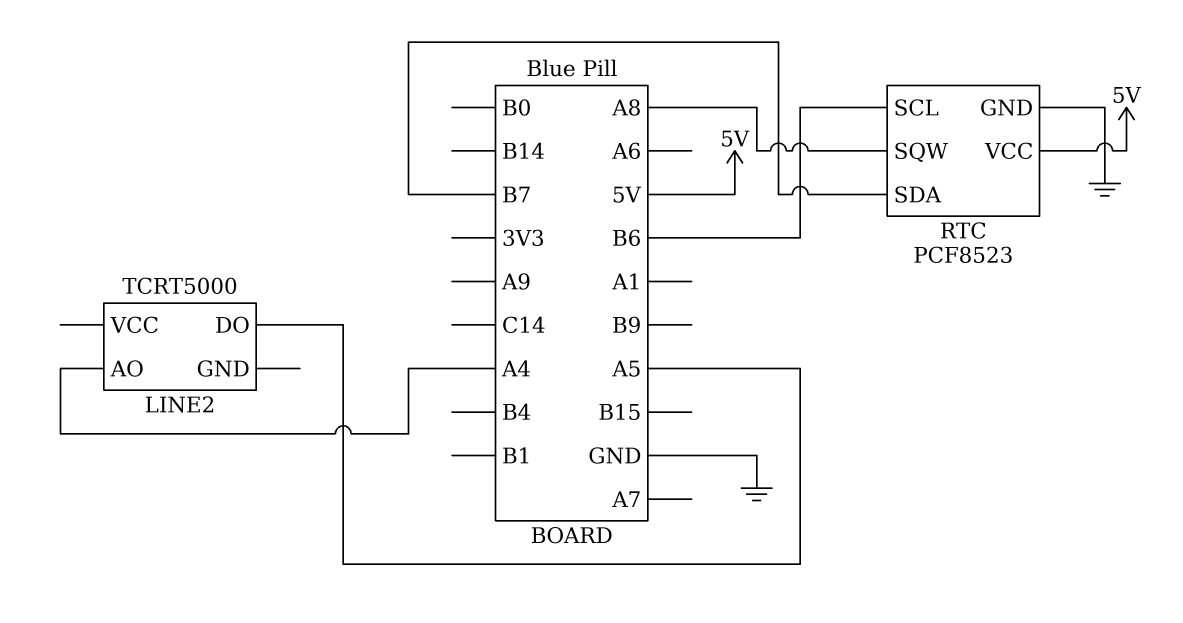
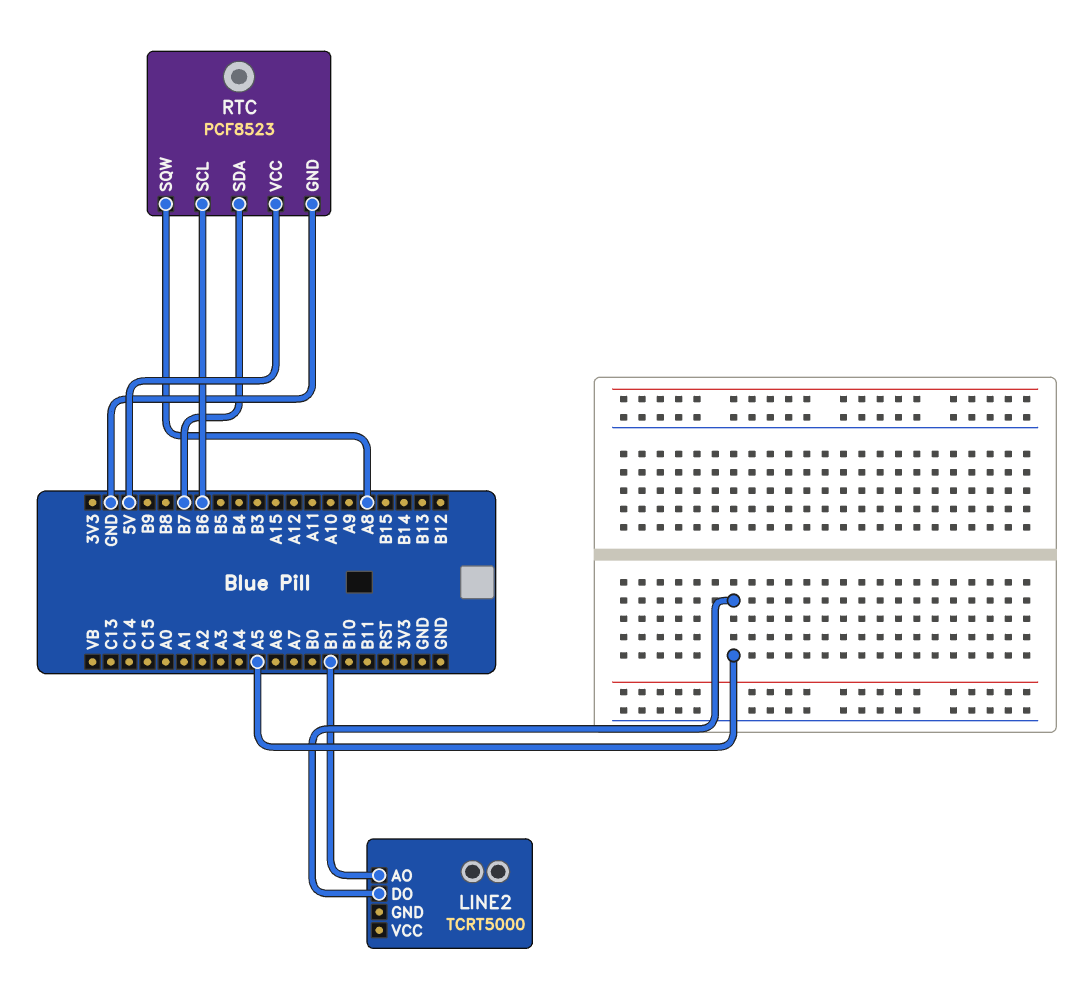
LINE2 pin AO: A4 -> B1

